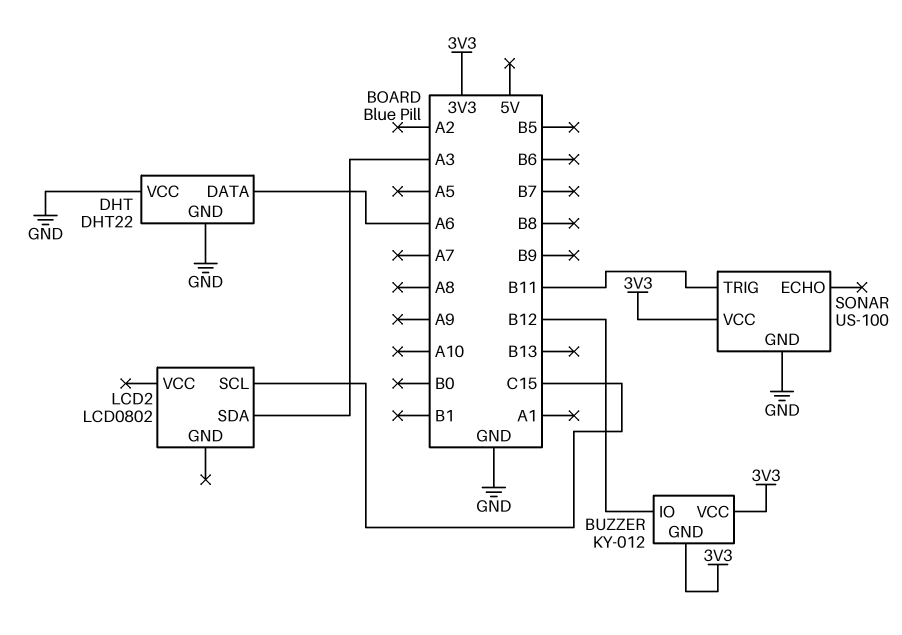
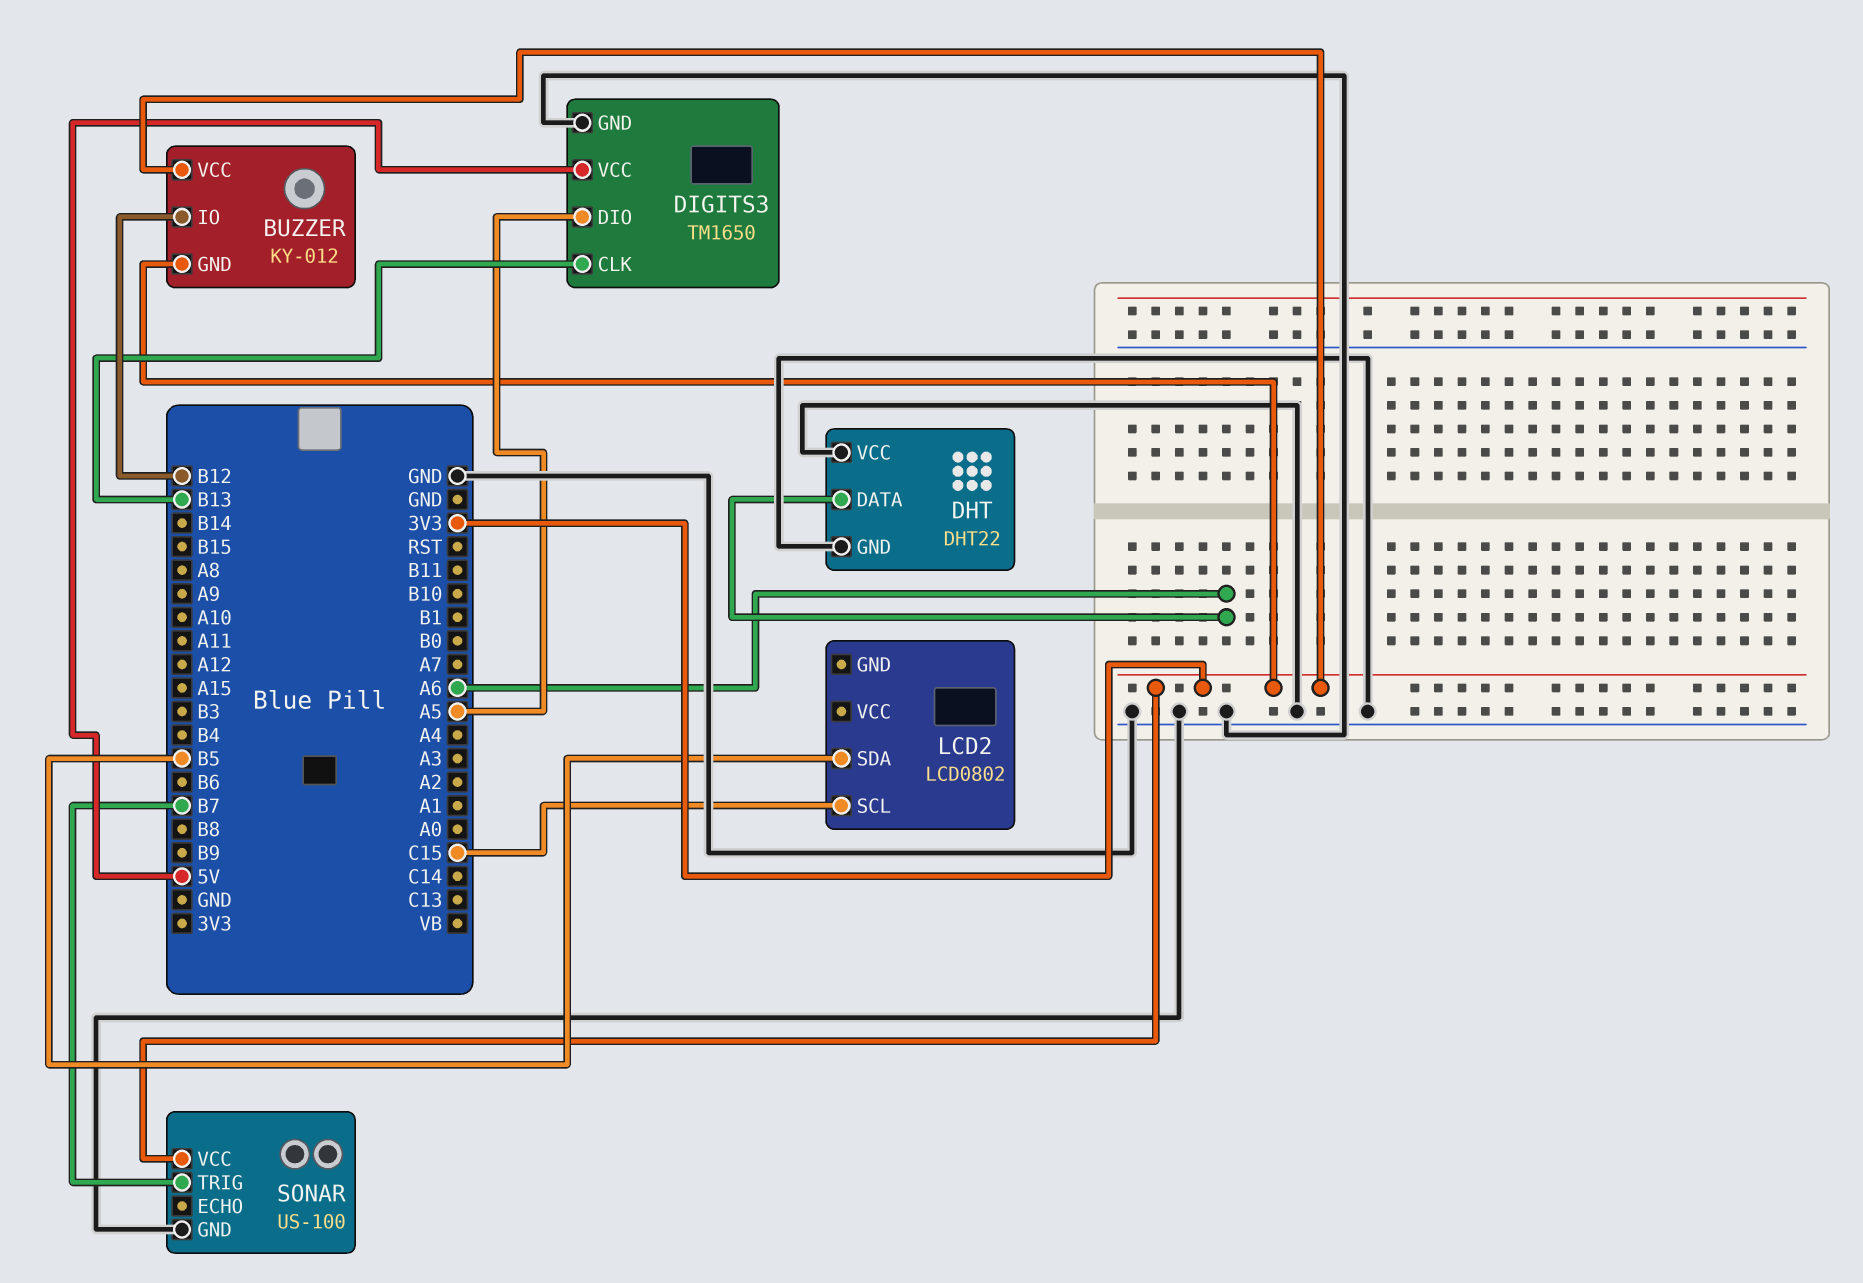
DIGITS3: none -> TM1650
DIGITS3 pin CLK: none -> B13
DIGITS3 pin DIO: none -> A5
DIGITS3 pin GND: none -> GND
DIGITS3 pin VCC: none -> 5V
LCD2 pin SDA: A3 -> B5
SONAR pin TRIG: B11 -> B7

